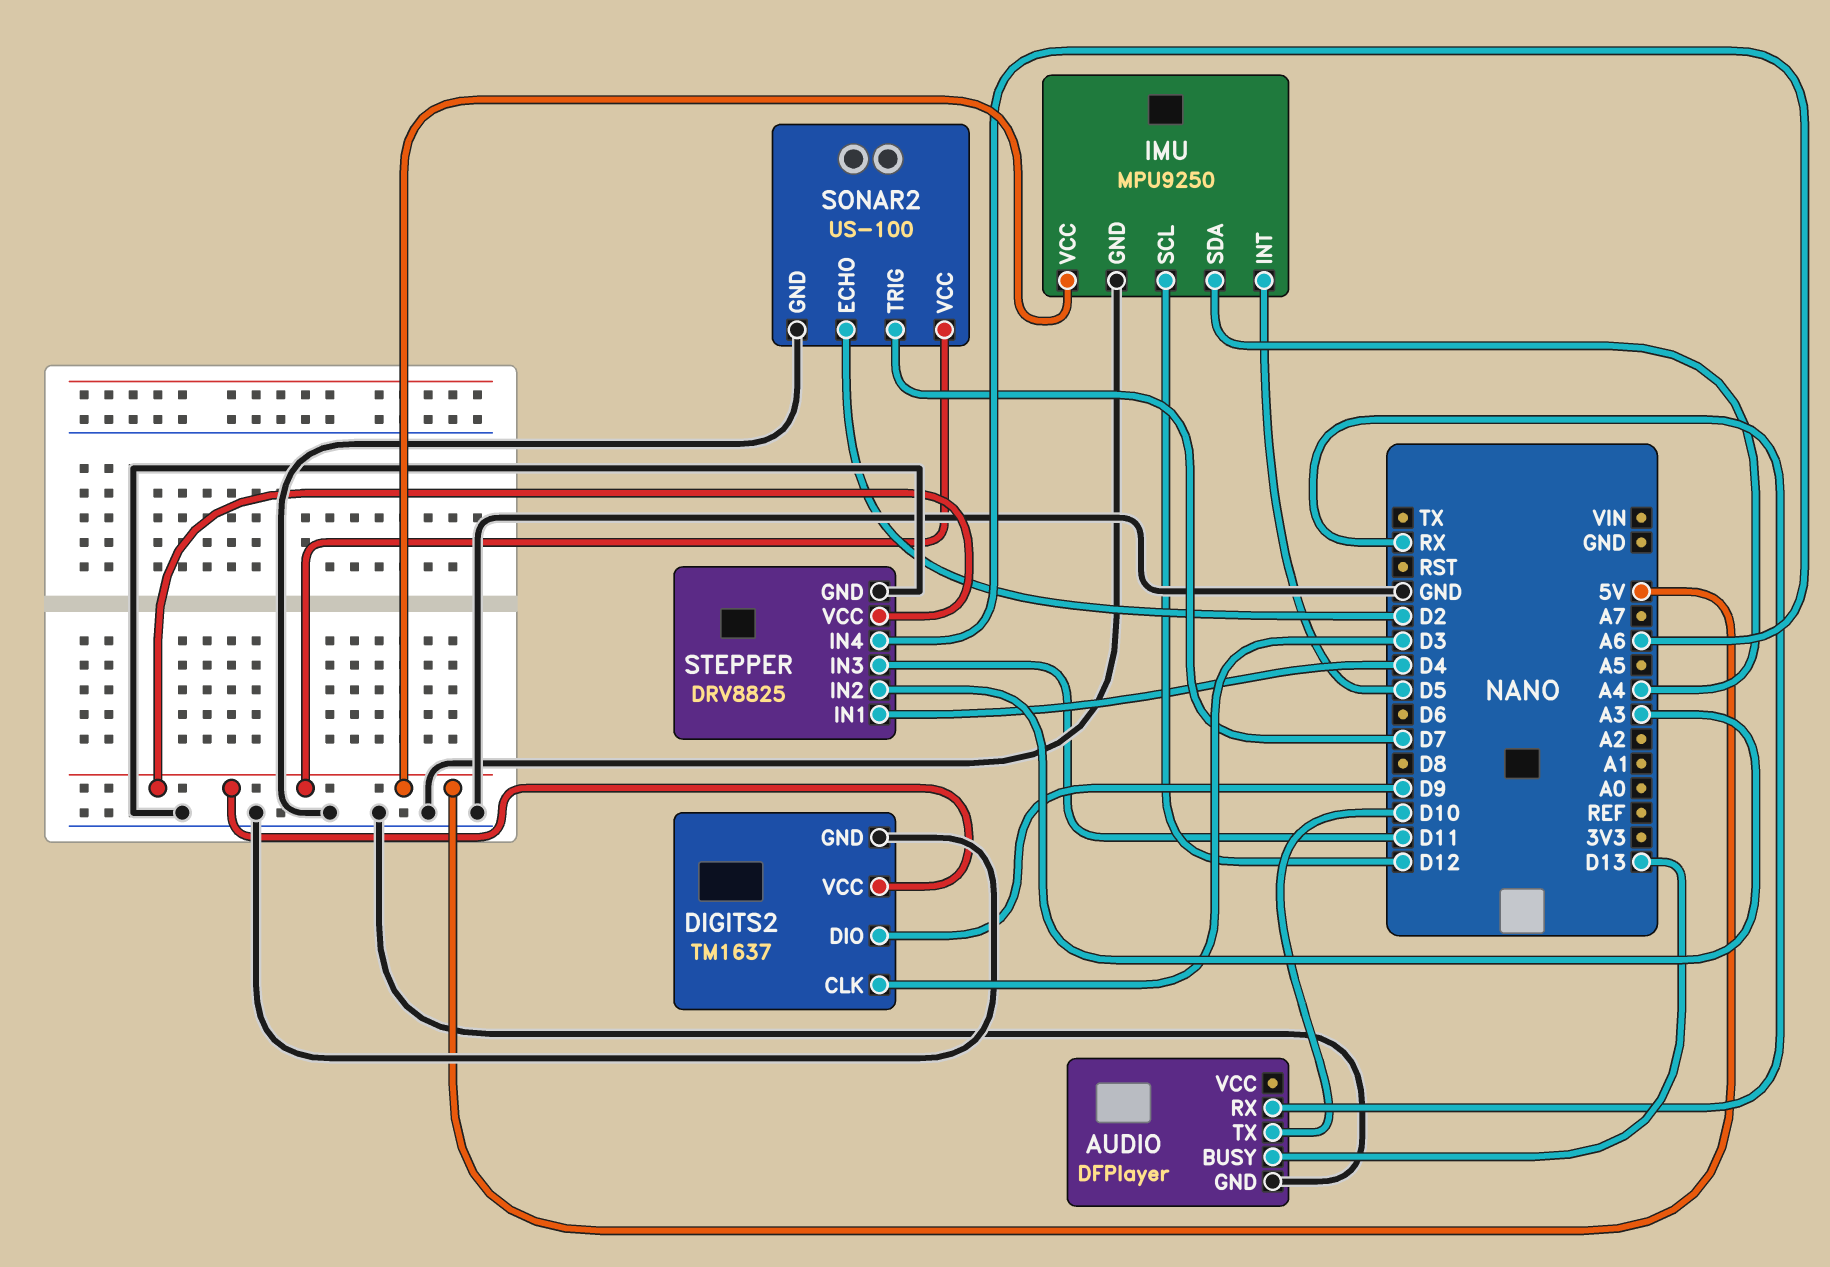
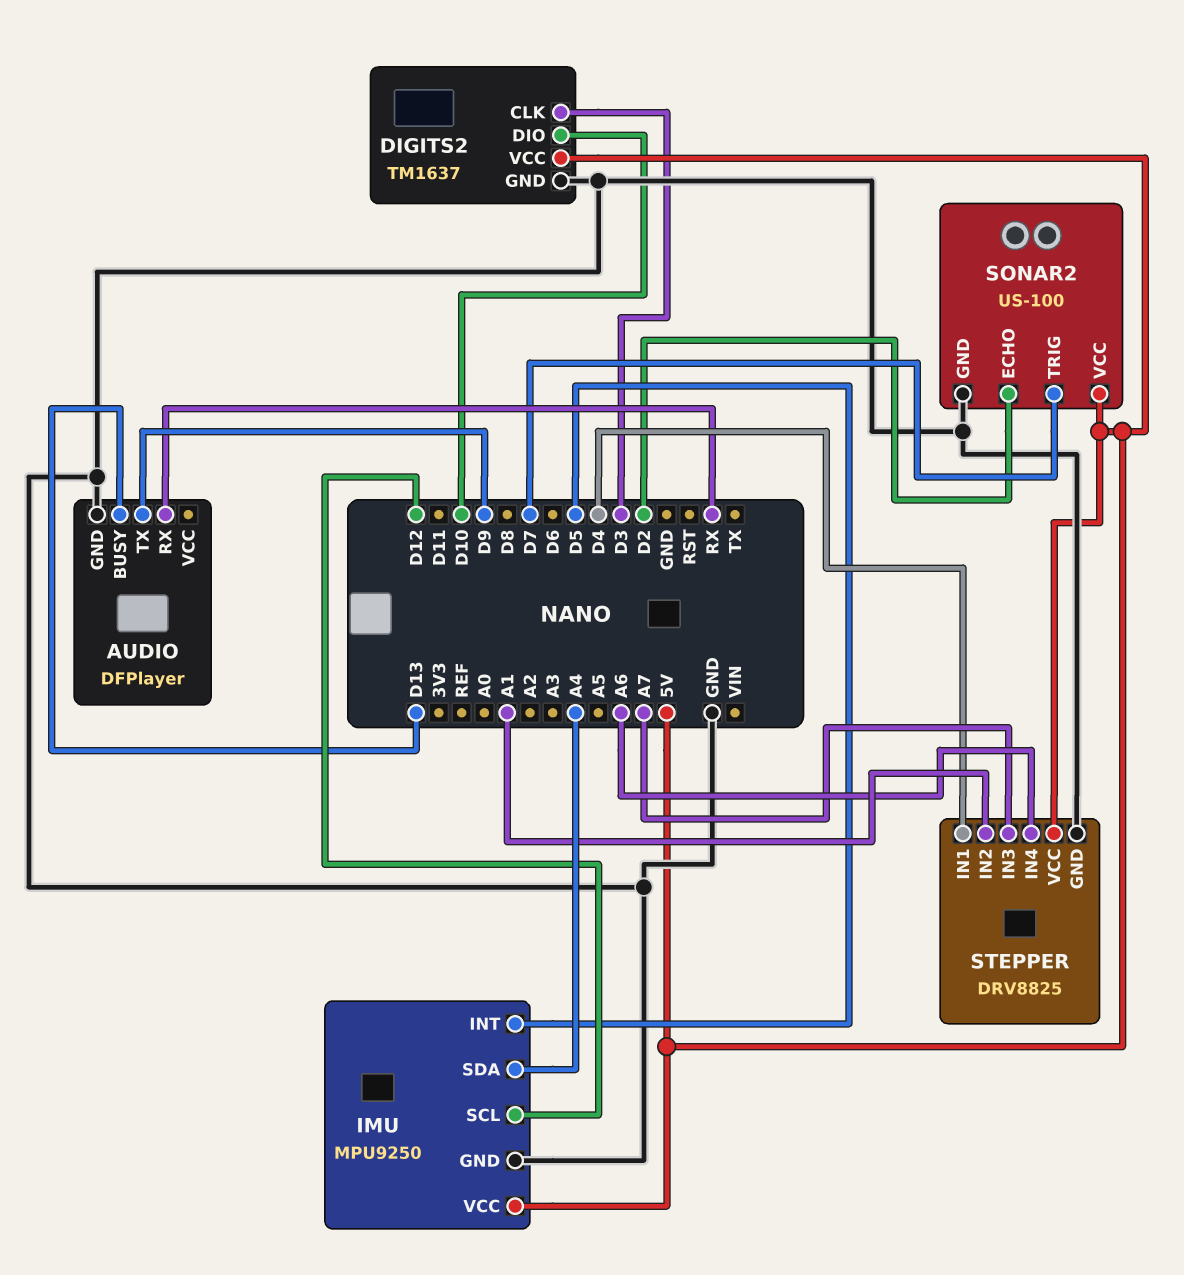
AUDIO pin TX: D10 -> D9
DIGITS2 pin DIO: D9 -> D10
STEPPER pin IN2: A3 -> A1
STEPPER pin IN3: D11 -> A7

